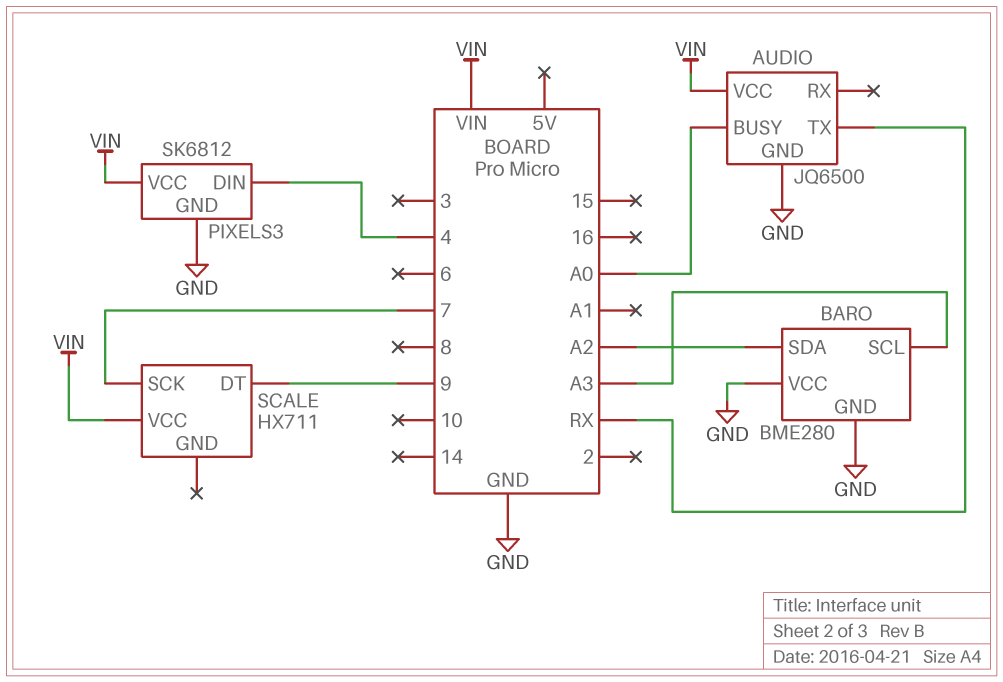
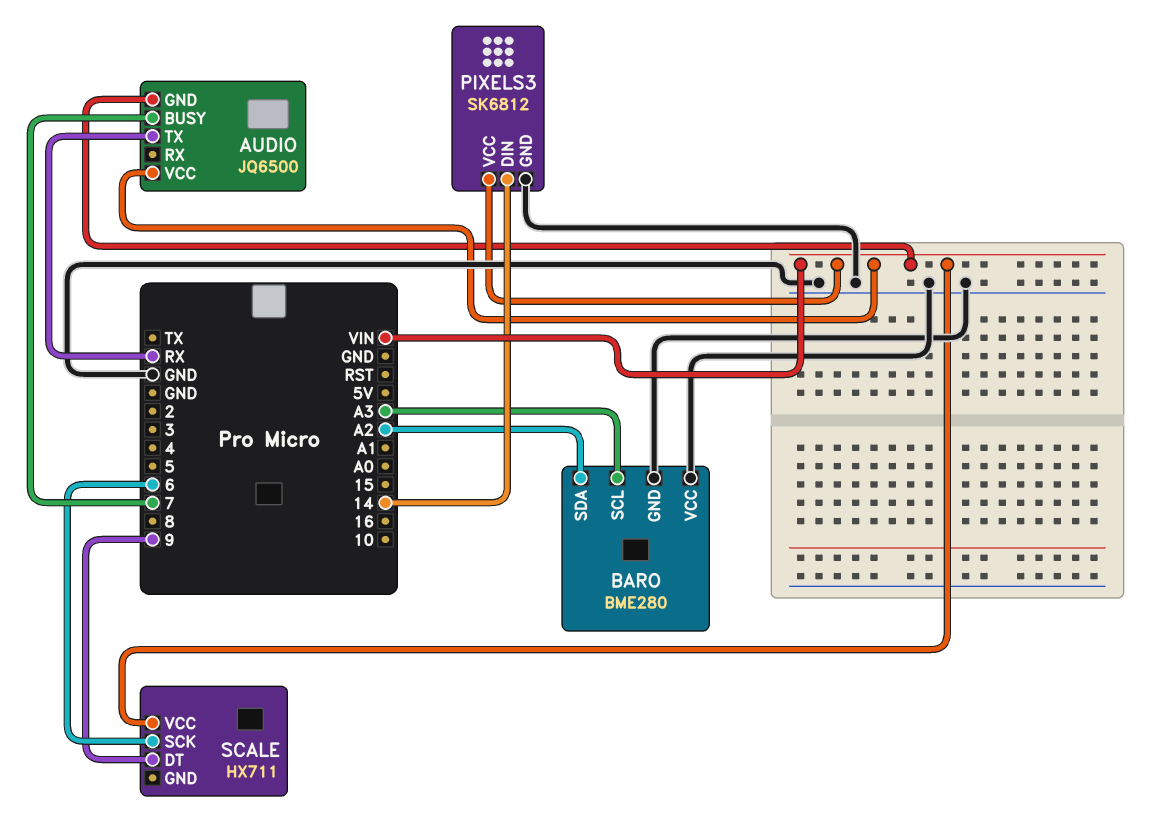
AUDIO pin BUSY: A0 -> 7
AUDIO pin GND: GND -> VIN
PIXELS3 pin DIN: 4 -> 14
SCALE pin SCK: 7 -> 6

